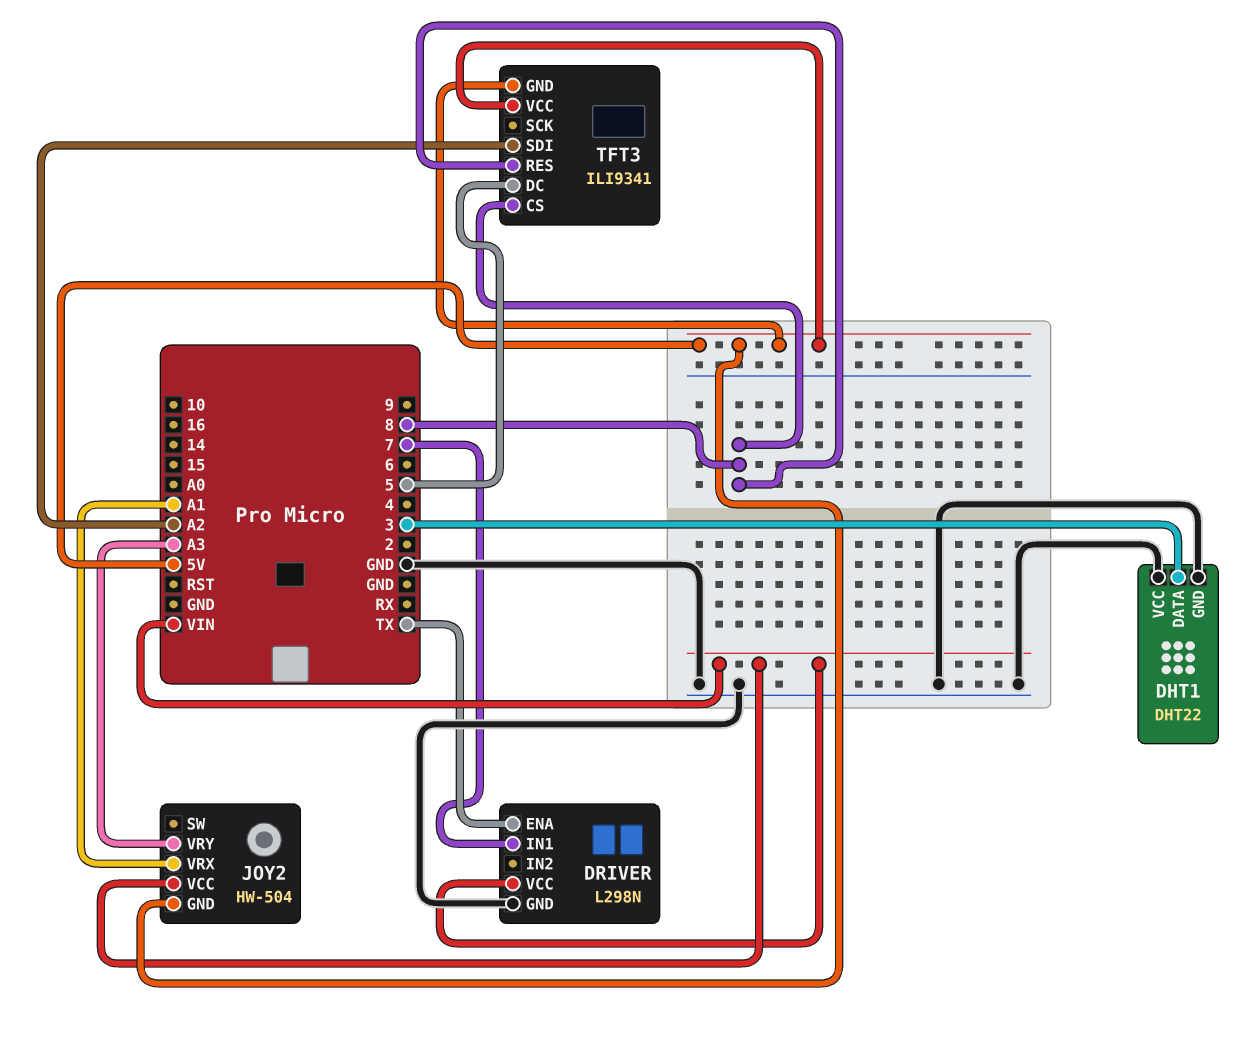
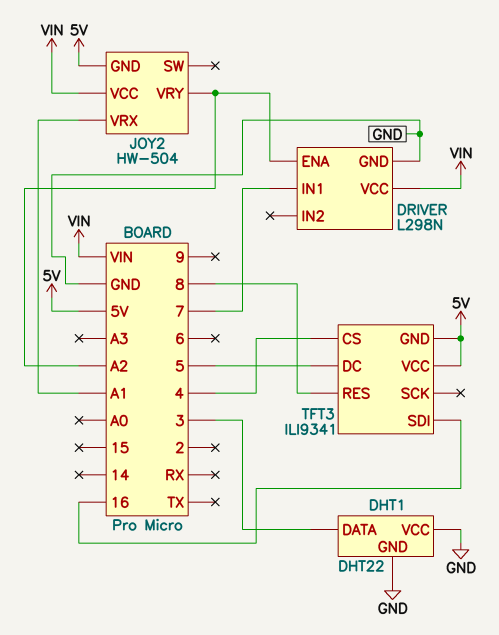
DRIVER pin ENA: TX -> A2
JOY2 pin VRY: A3 -> A2
TFT3 pin CS: 8 -> 4
TFT3 pin SDI: A2 -> 16

